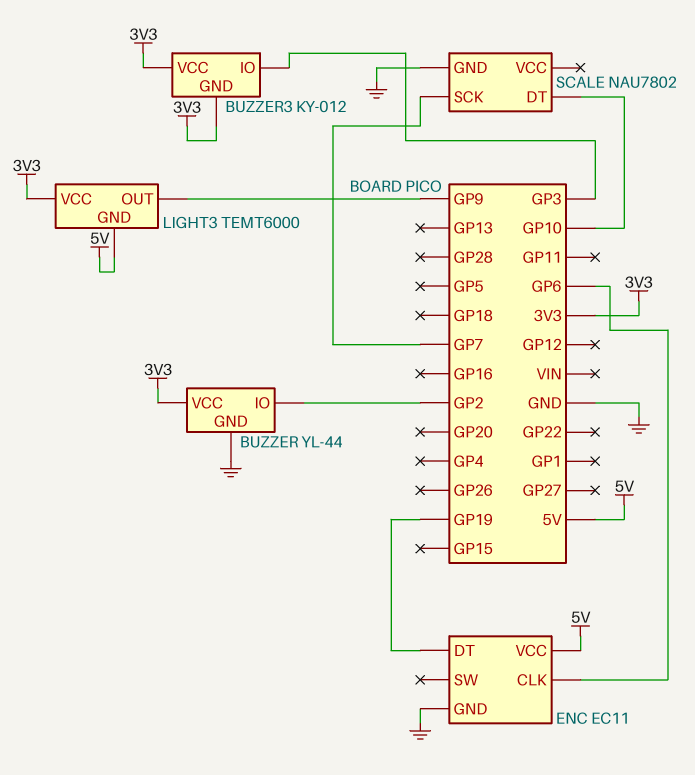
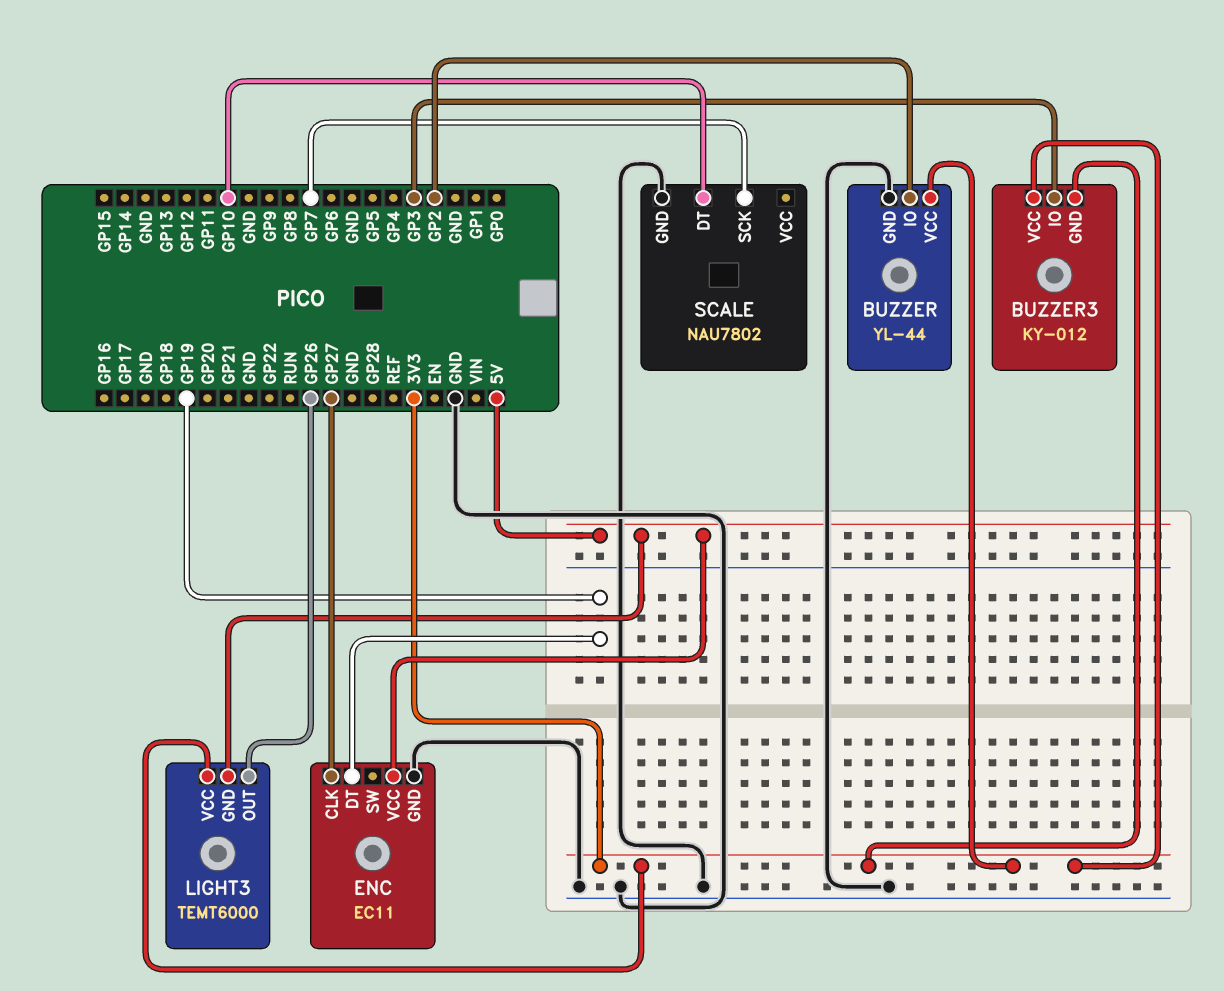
ENC pin CLK: GP6 -> GP27
LIGHT3 pin OUT: GP9 -> GP26

